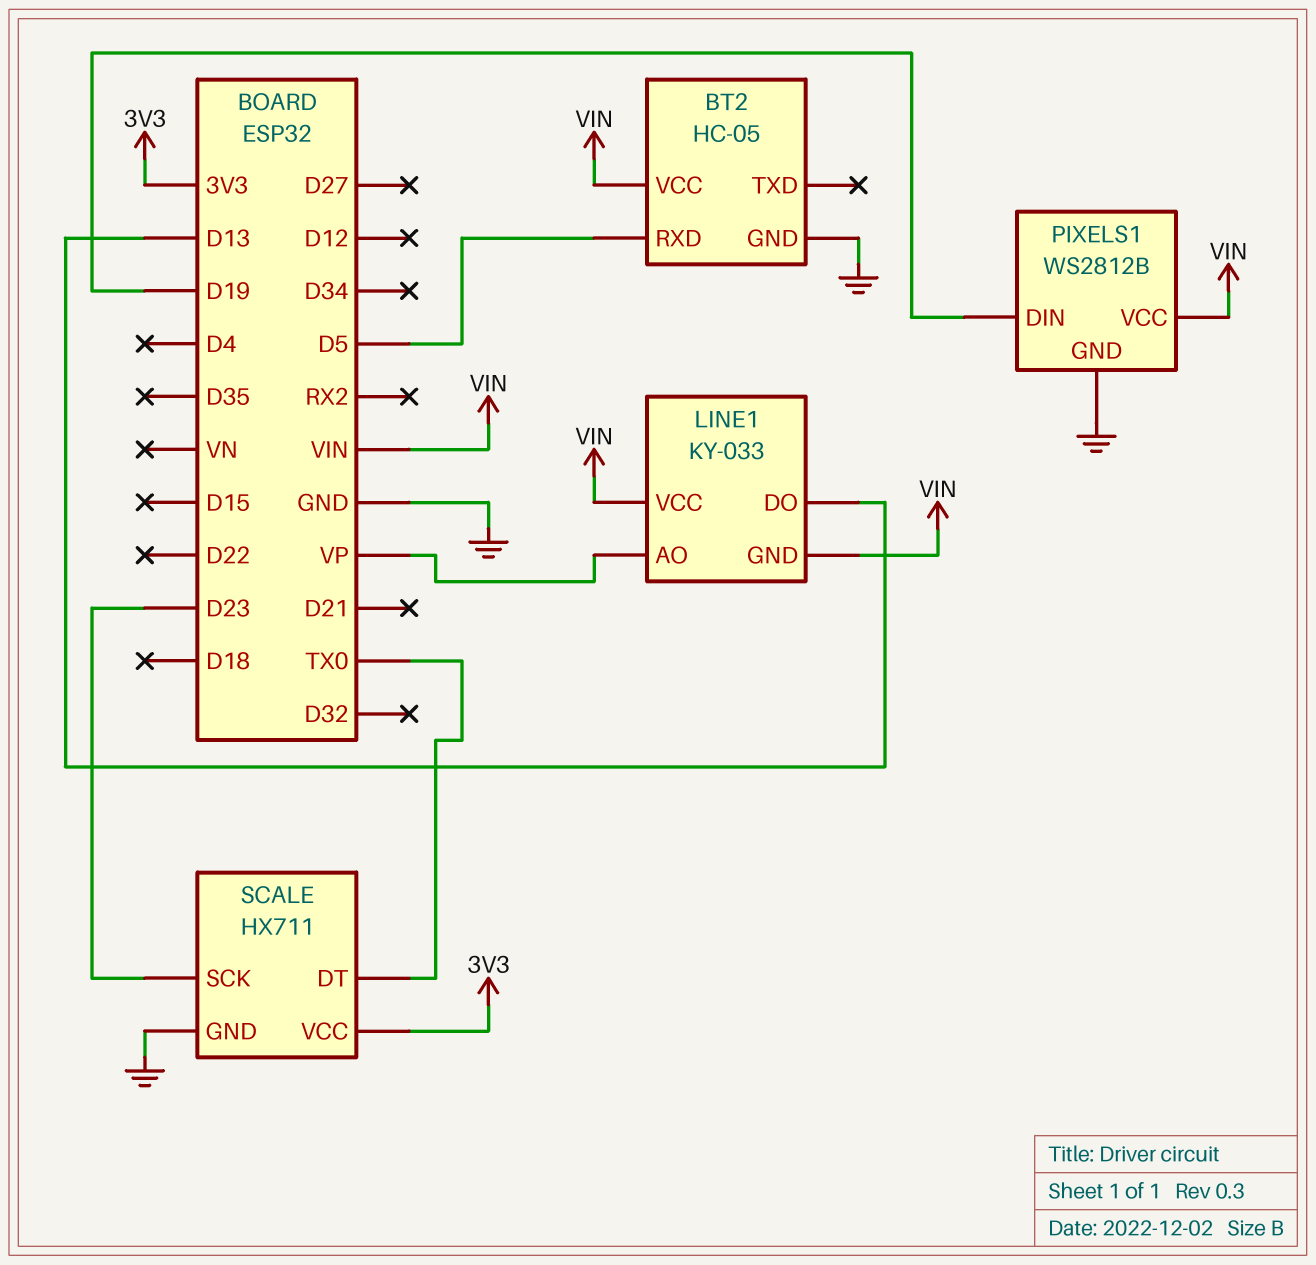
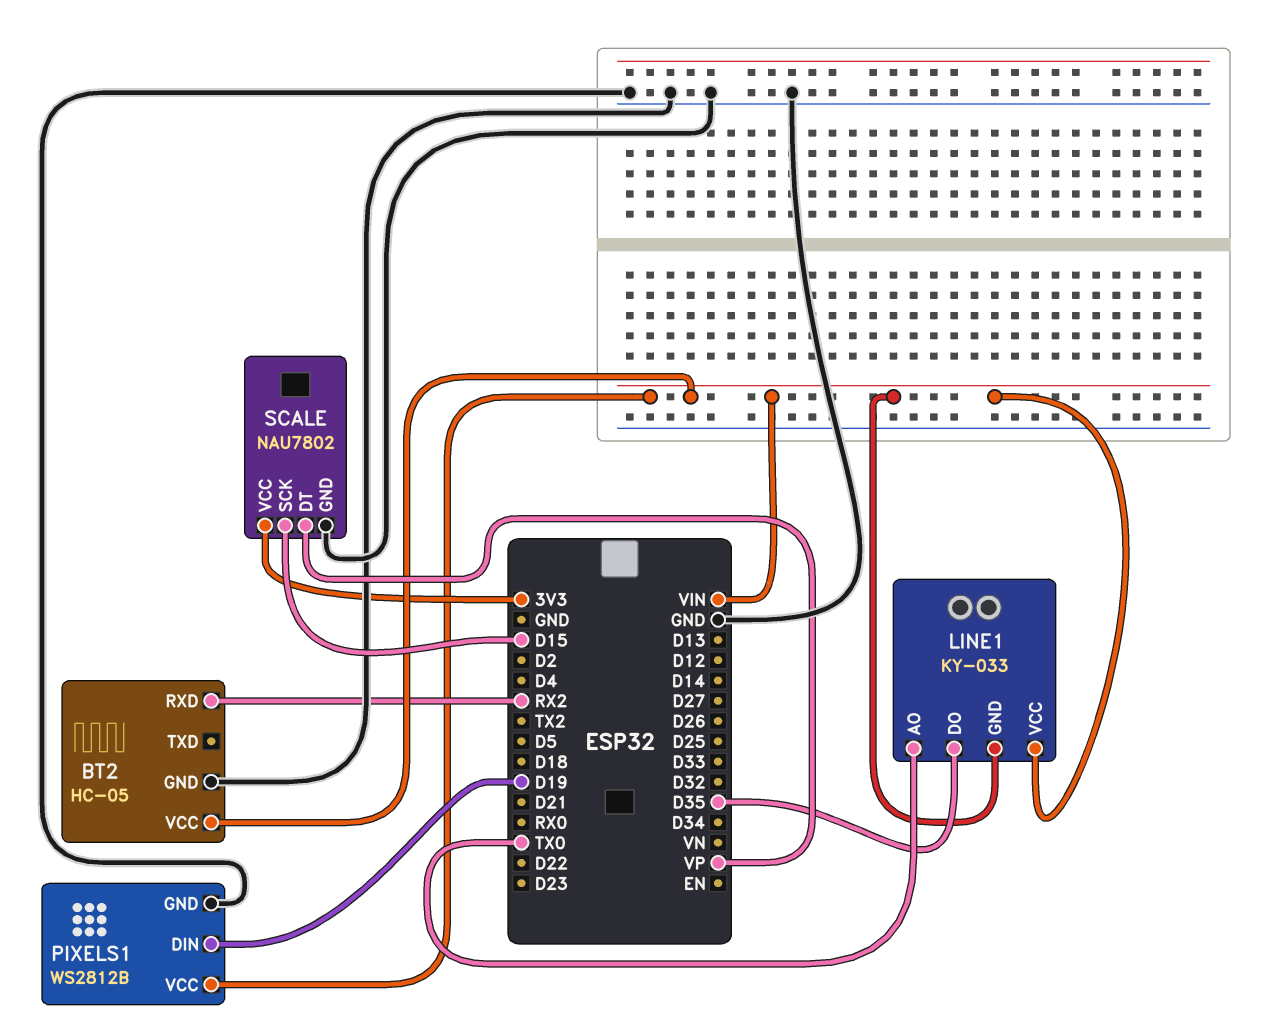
BT2 pin RXD: D5 -> RX2
LINE1 pin AO: VP -> TX0
LINE1 pin DO: D13 -> D35
SCALE: HX711 -> NAU7802
SCALE pin DT: TX0 -> VP
SCALE pin SCK: D23 -> D15

